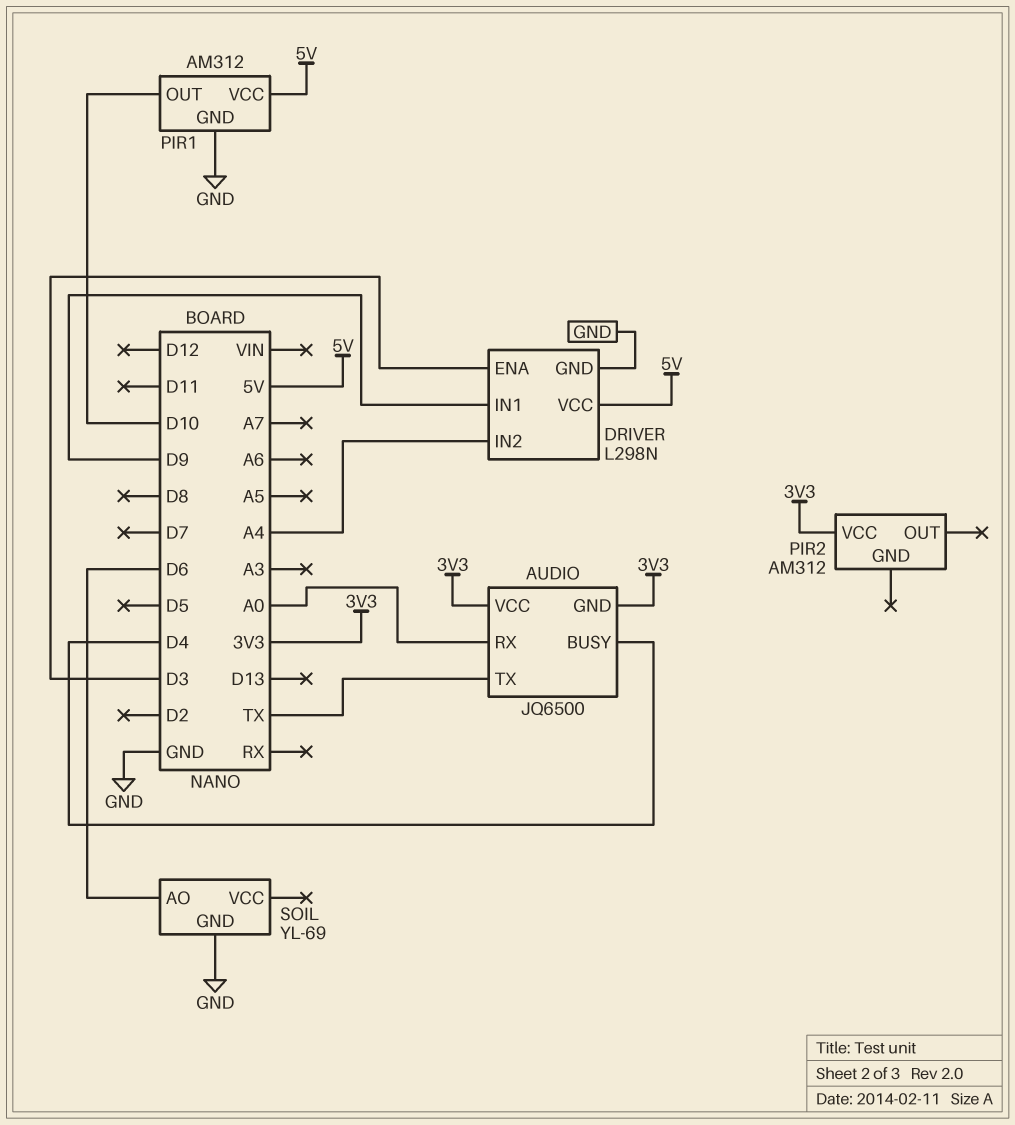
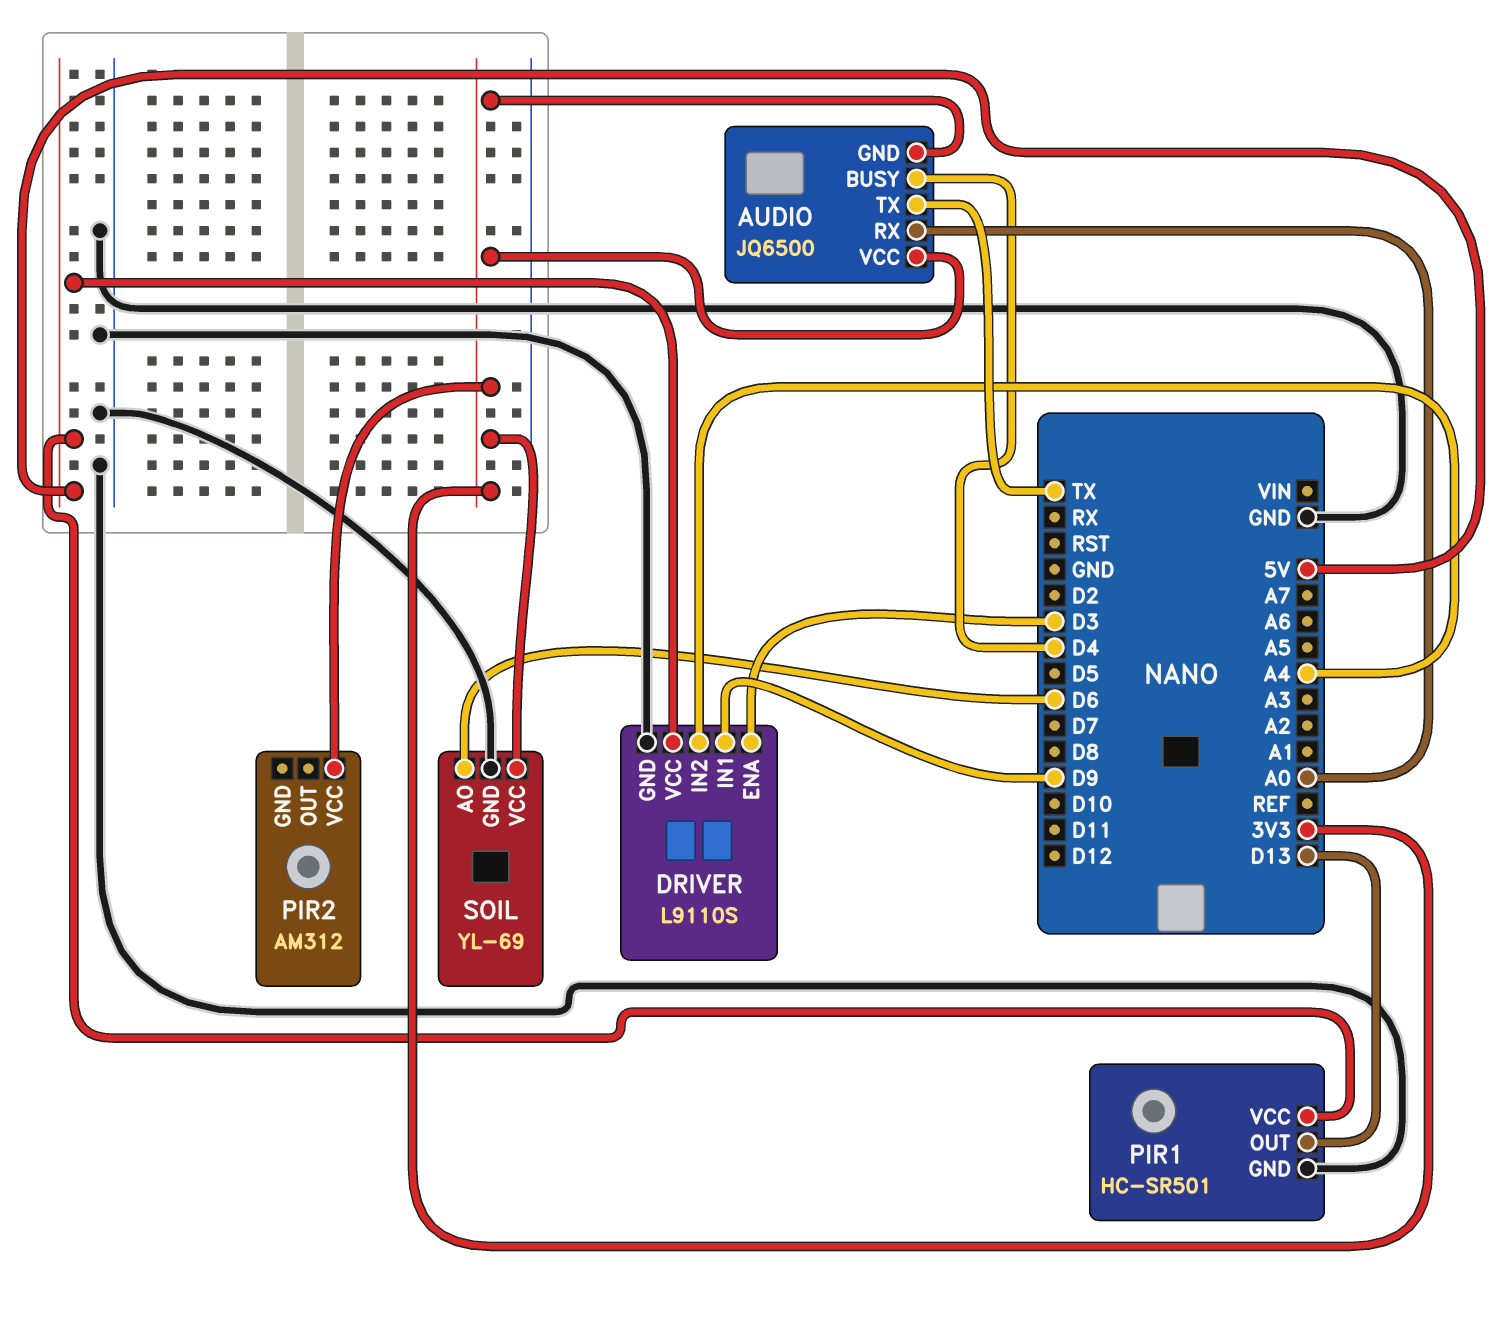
DRIVER: L298N -> L9110S
PIR1: AM312 -> HC-SR501
PIR1 pin OUT: D10 -> D13
SOIL pin VCC: none -> 3V3

